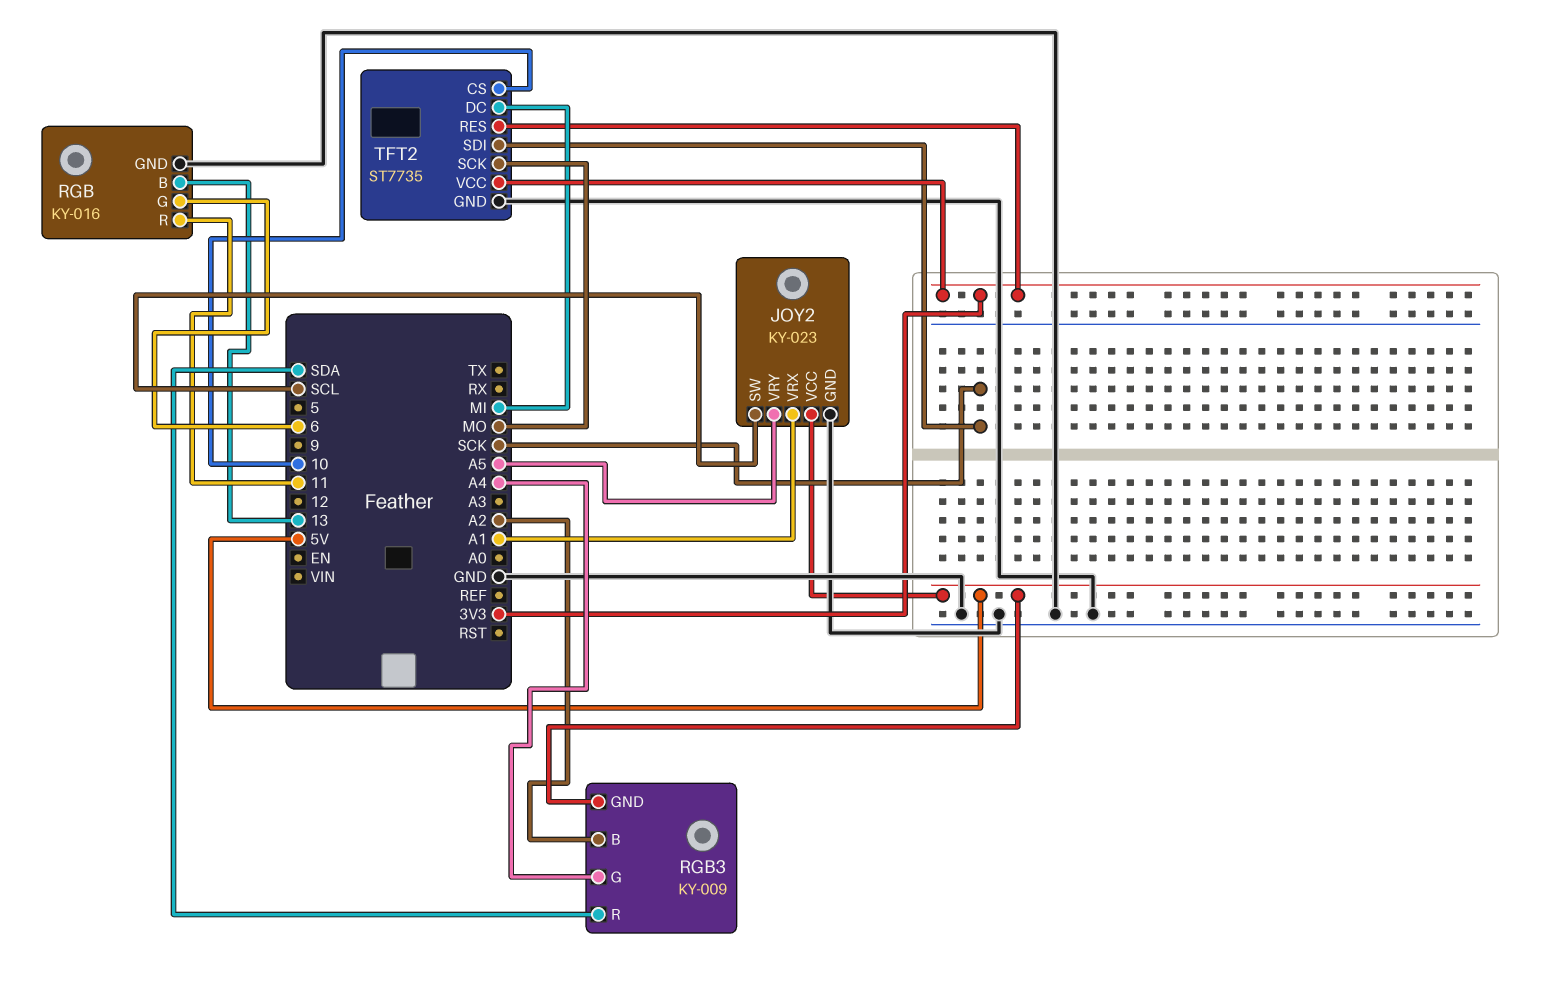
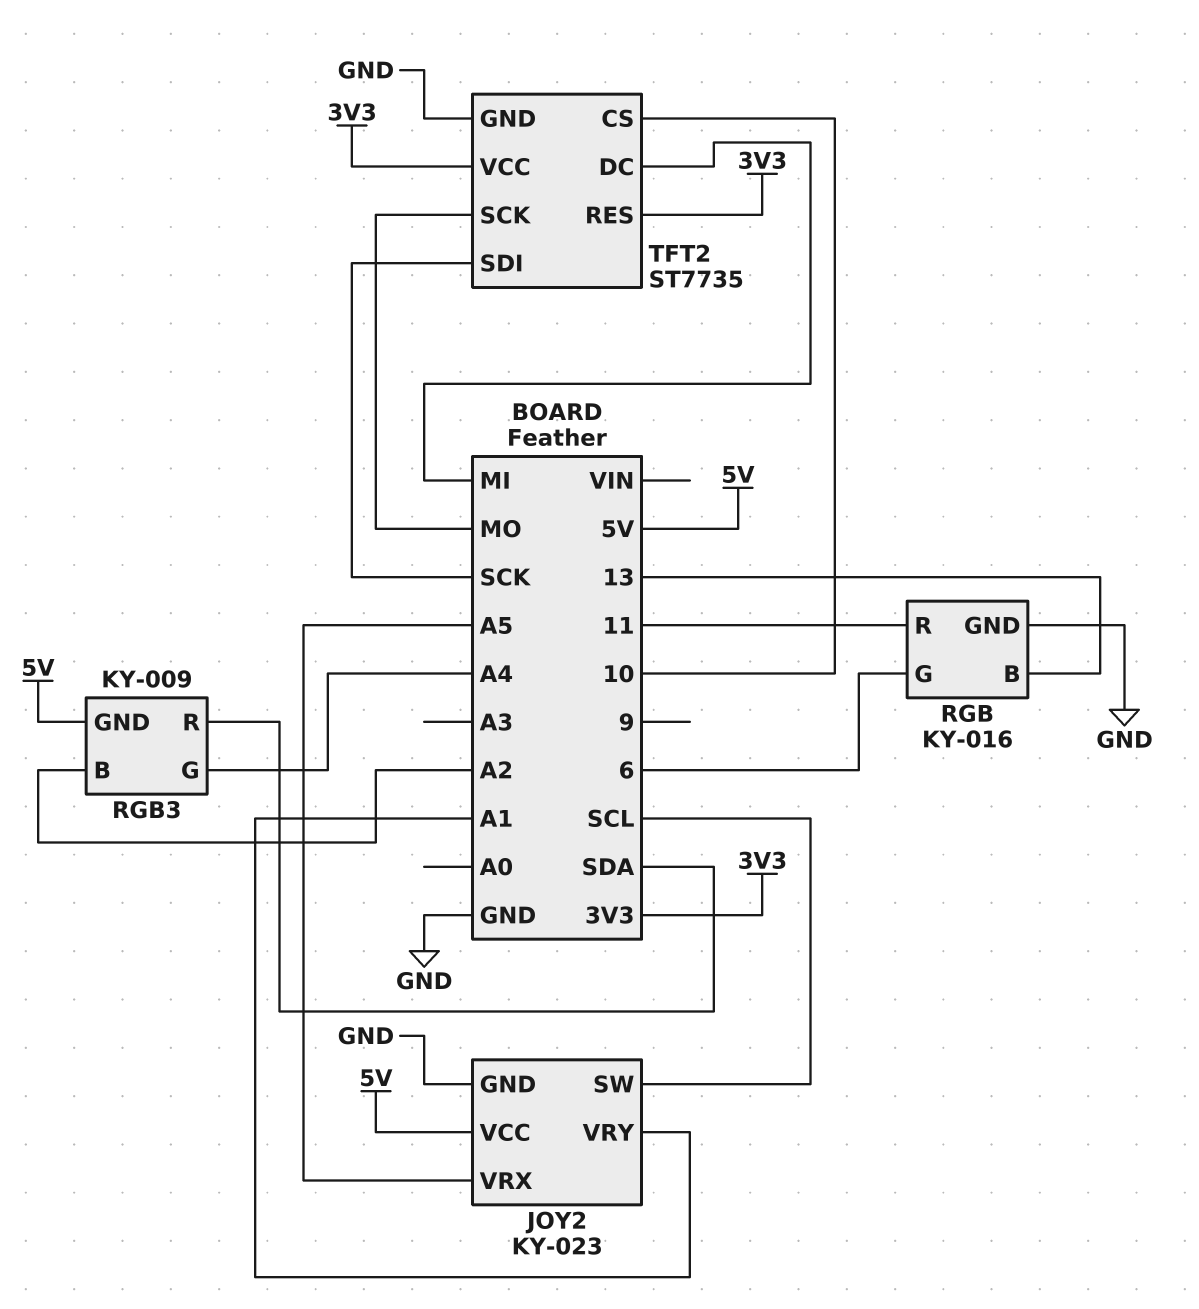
JOY2 pin VRX: A1 -> A5
JOY2 pin VRY: A5 -> A1

